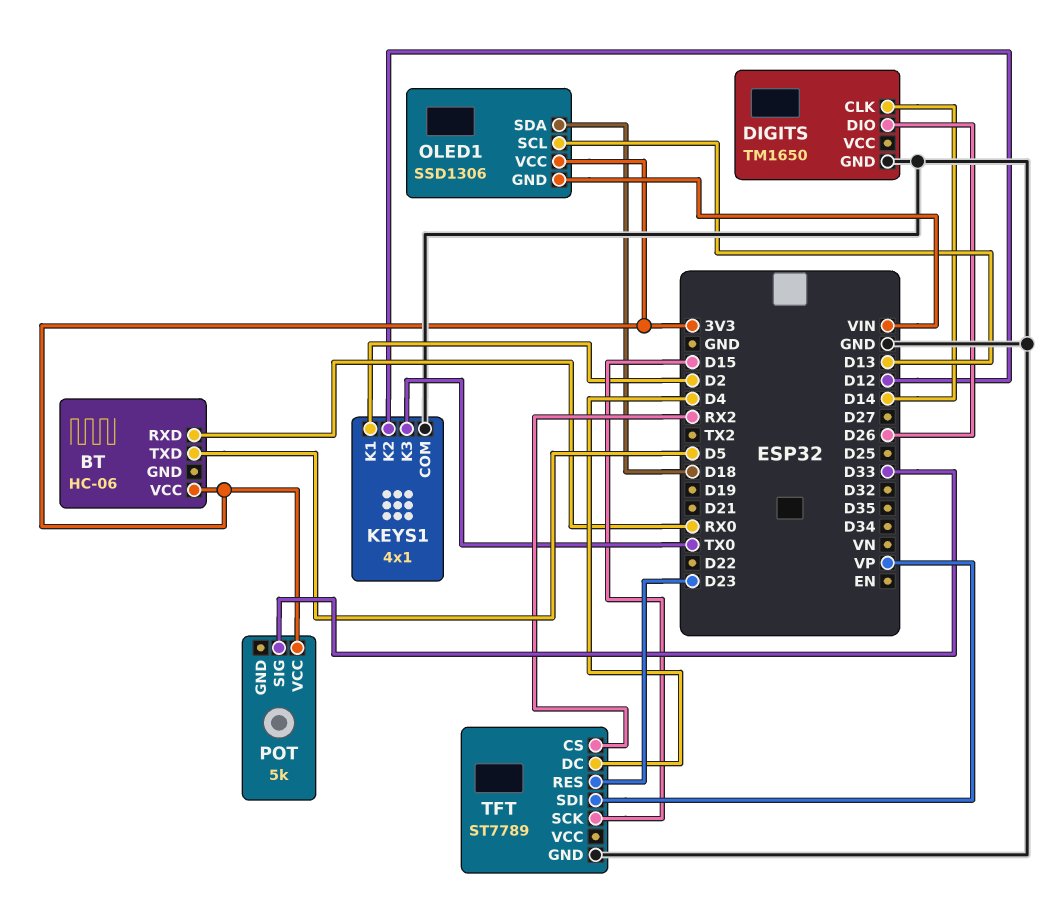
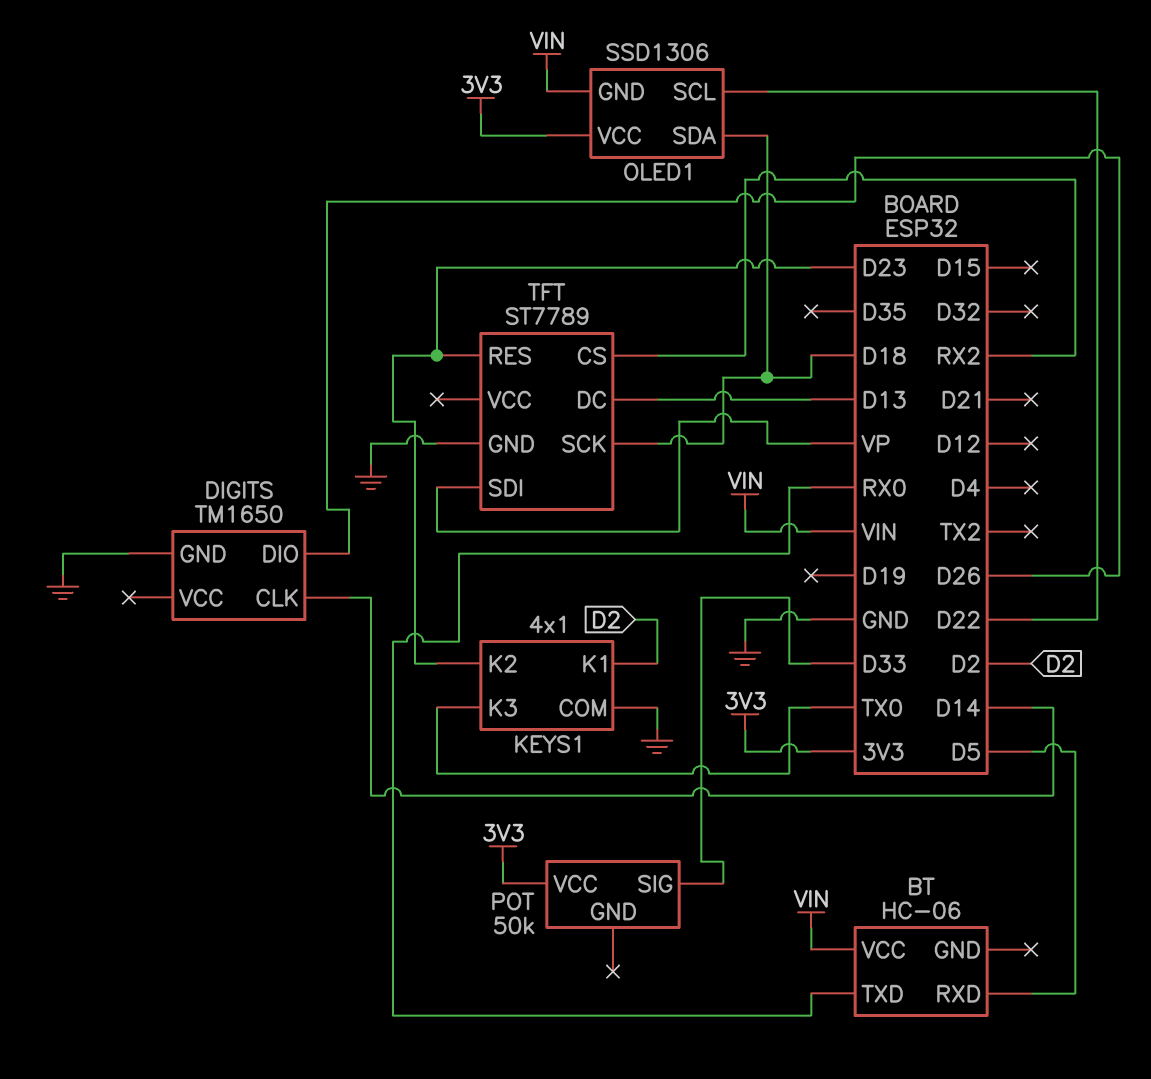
BT pin RXD: RX0 -> D5
BT pin TXD: D5 -> RX0
BT pin VCC: 3V3 -> VIN
KEYS1 pin K2: D12 -> D23
OLED1 pin SCL: D13 -> D22
POT: 5k -> 50k
TFT pin DC: D4 -> D13
TFT pin SCK: D15 -> D18

